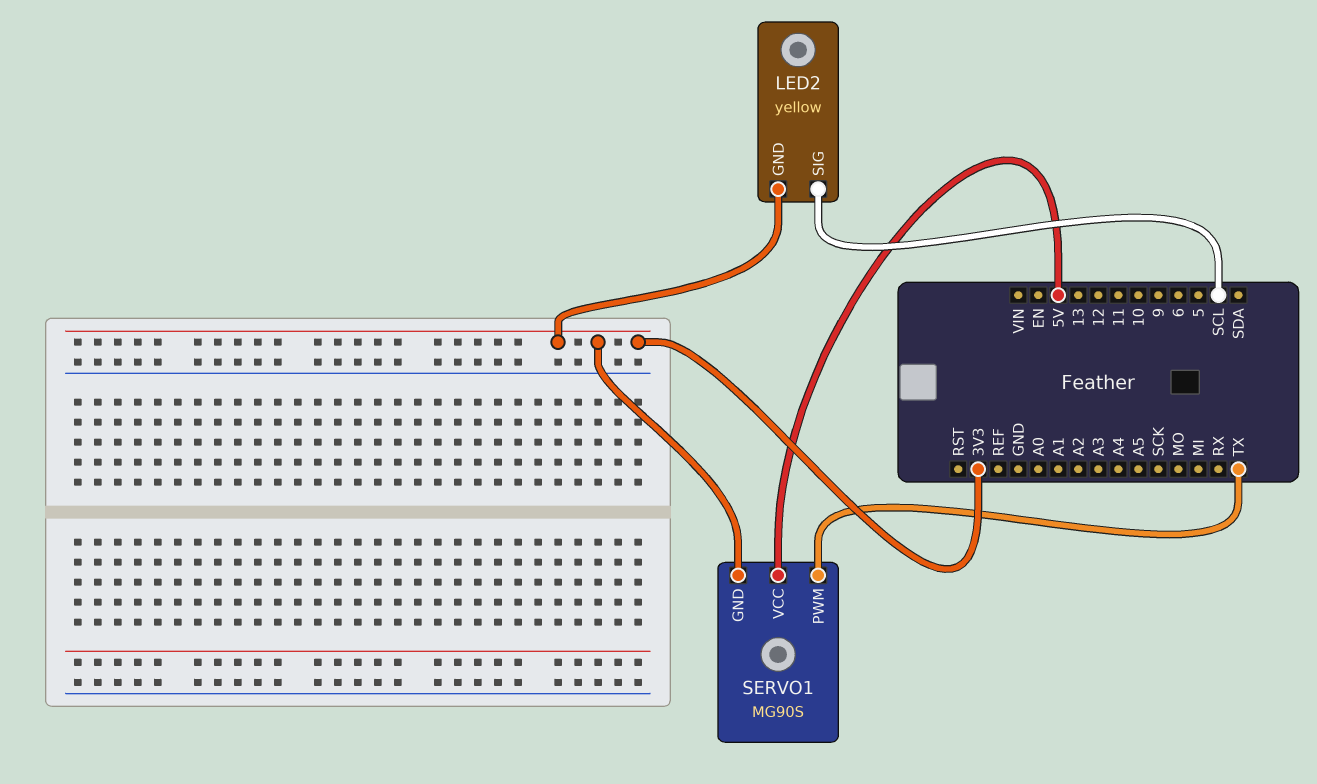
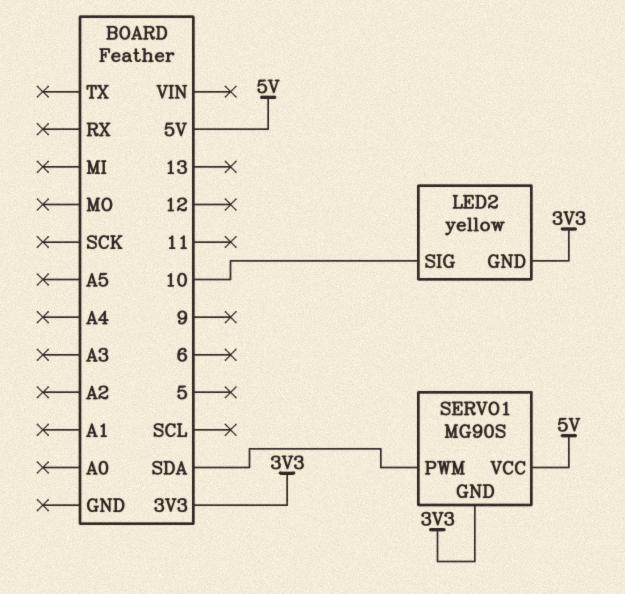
LED2 pin SIG: SCL -> 10
SERVO1 pin PWM: TX -> SDA

